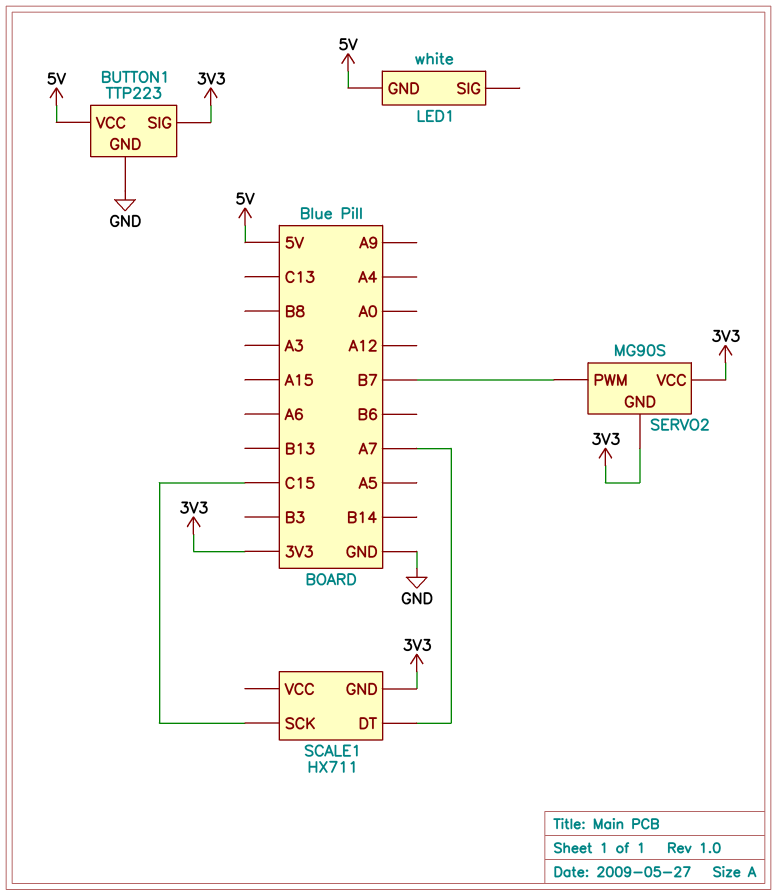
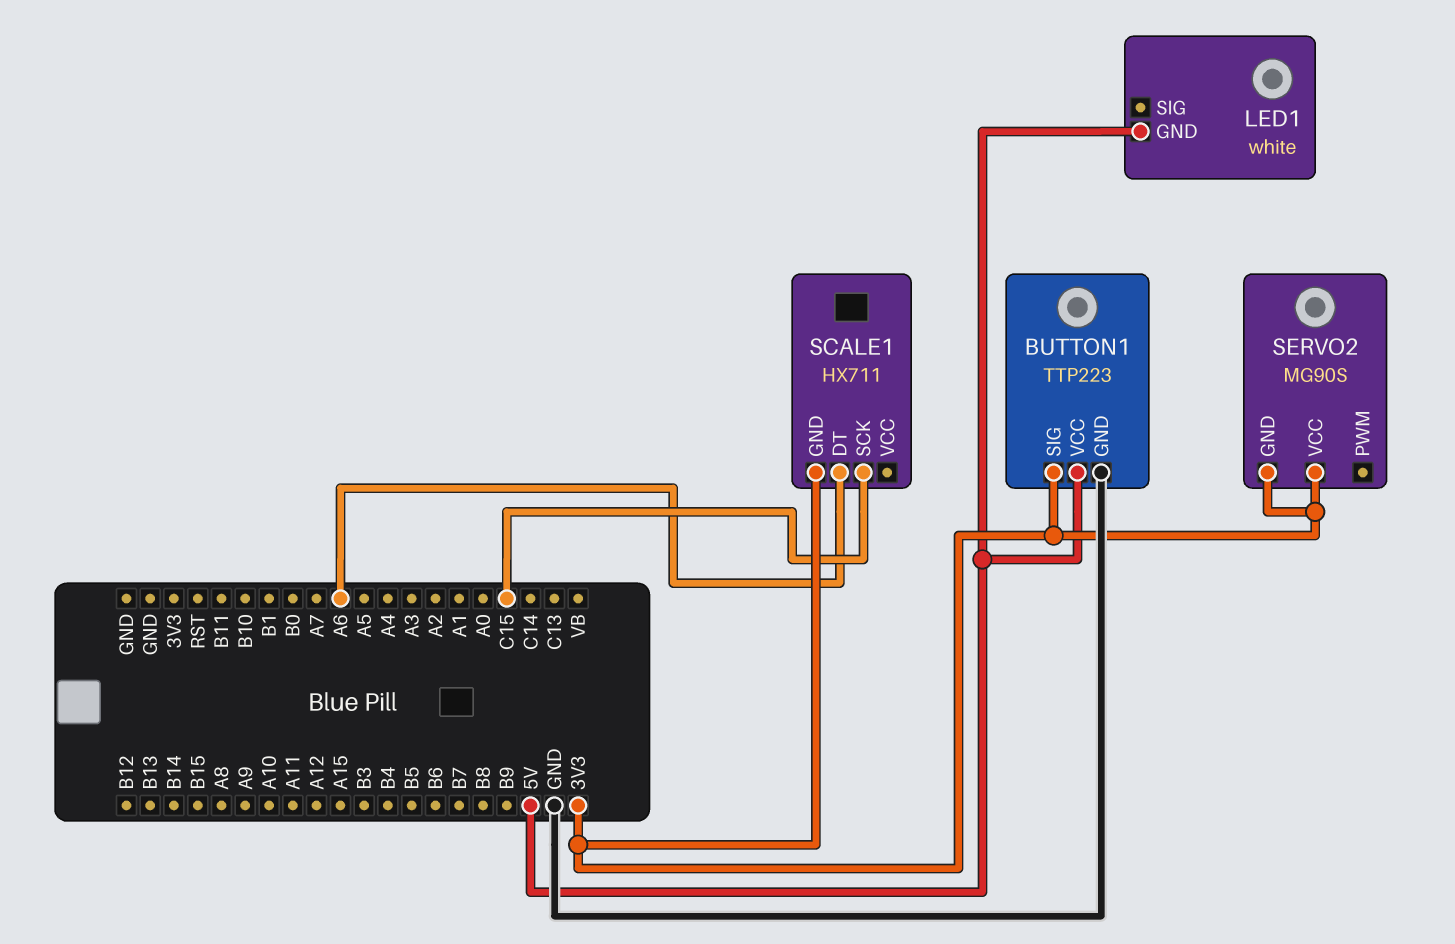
SCALE1 pin DT: A7 -> A6
SERVO2 pin PWM: B7 -> none

